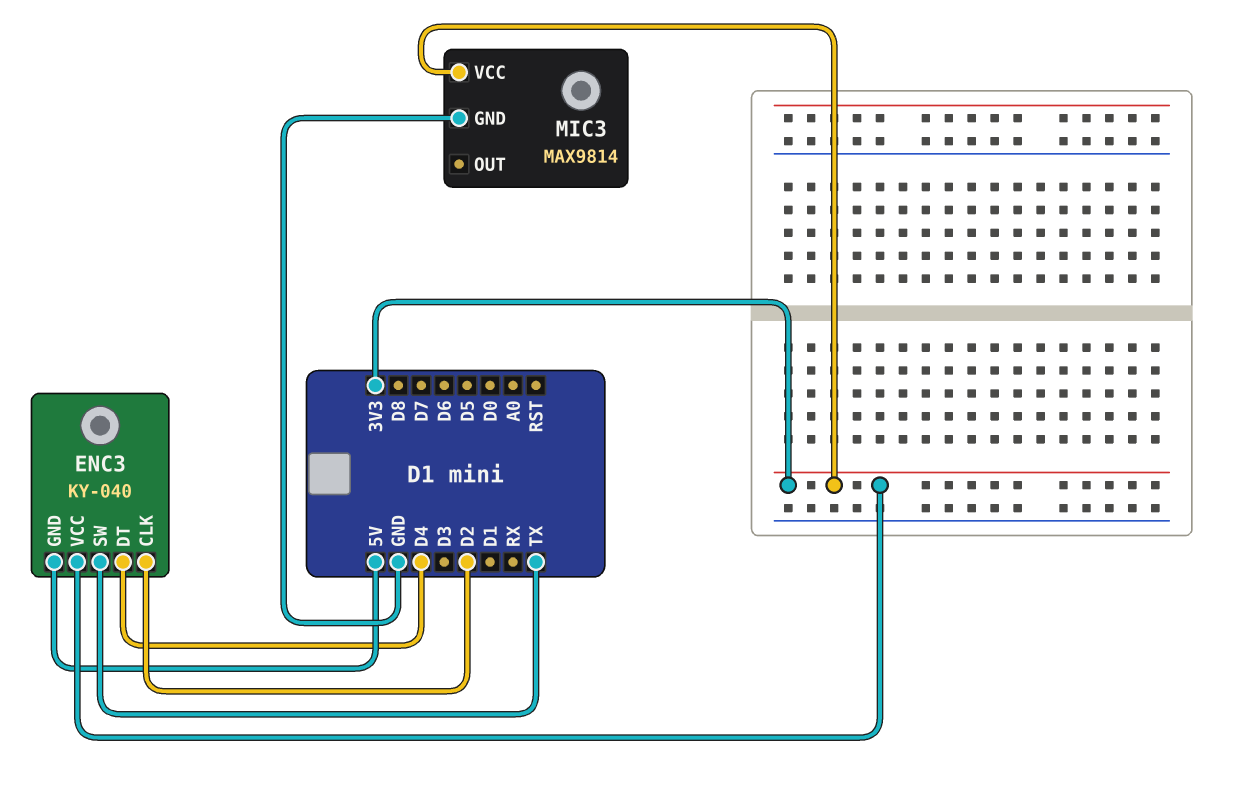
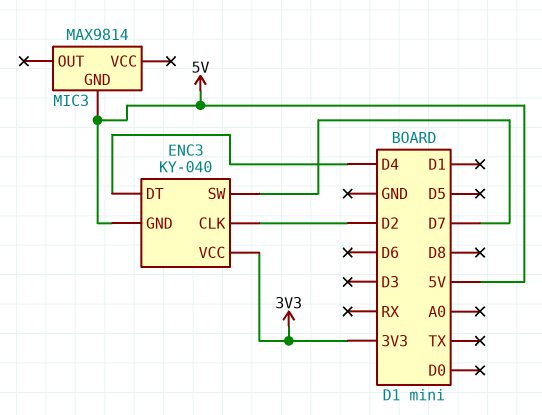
ENC3 pin SW: TX -> D7
MIC3 pin GND: GND -> 5V
MIC3 pin VCC: 3V3 -> none

